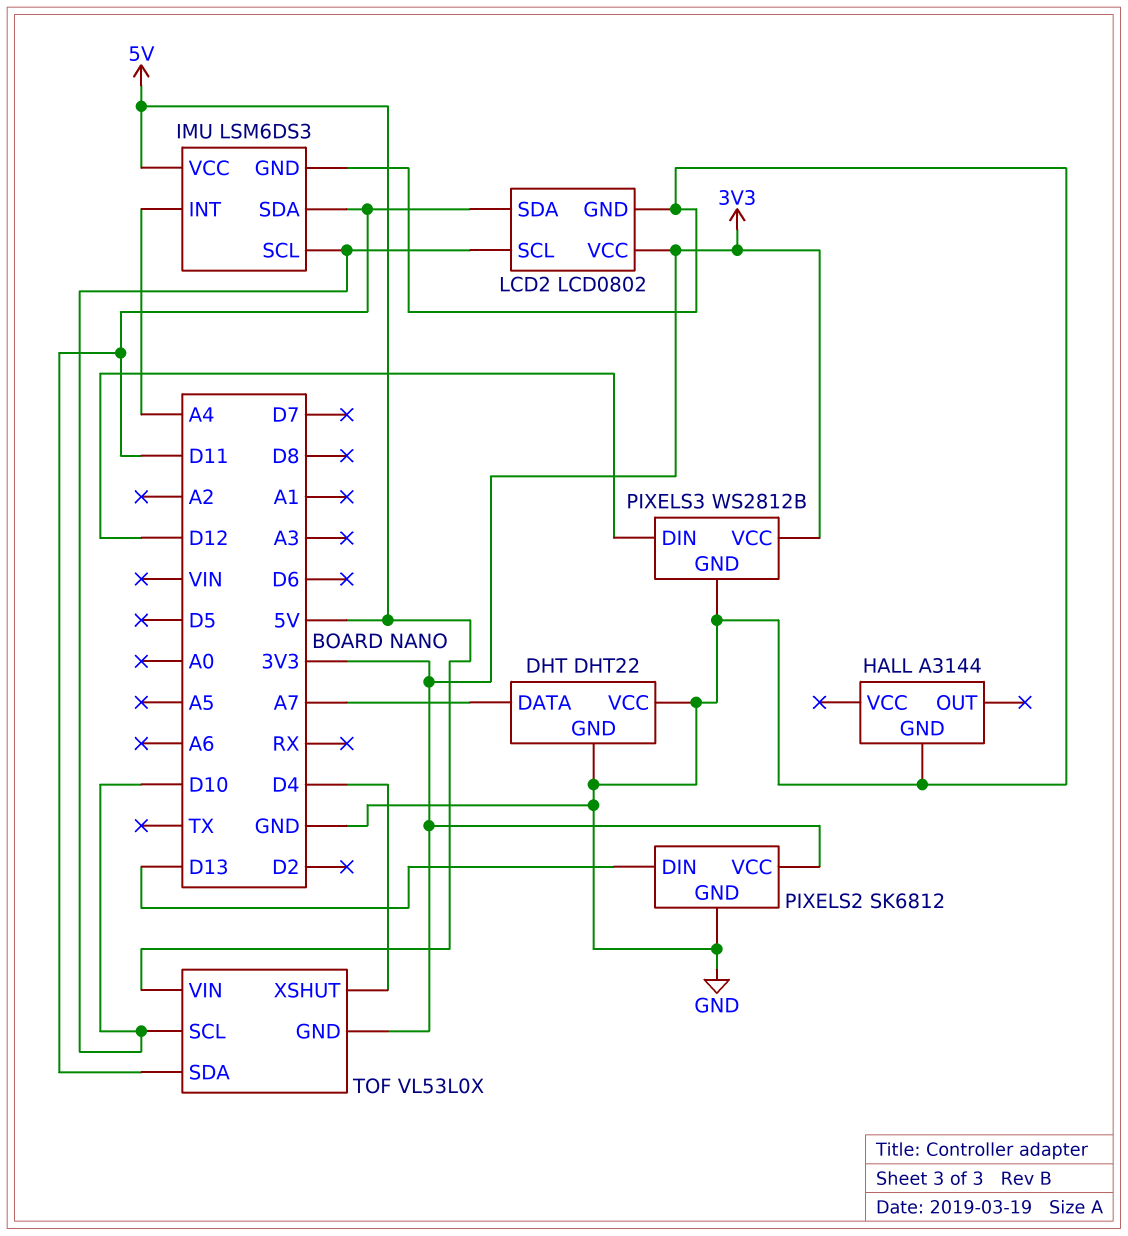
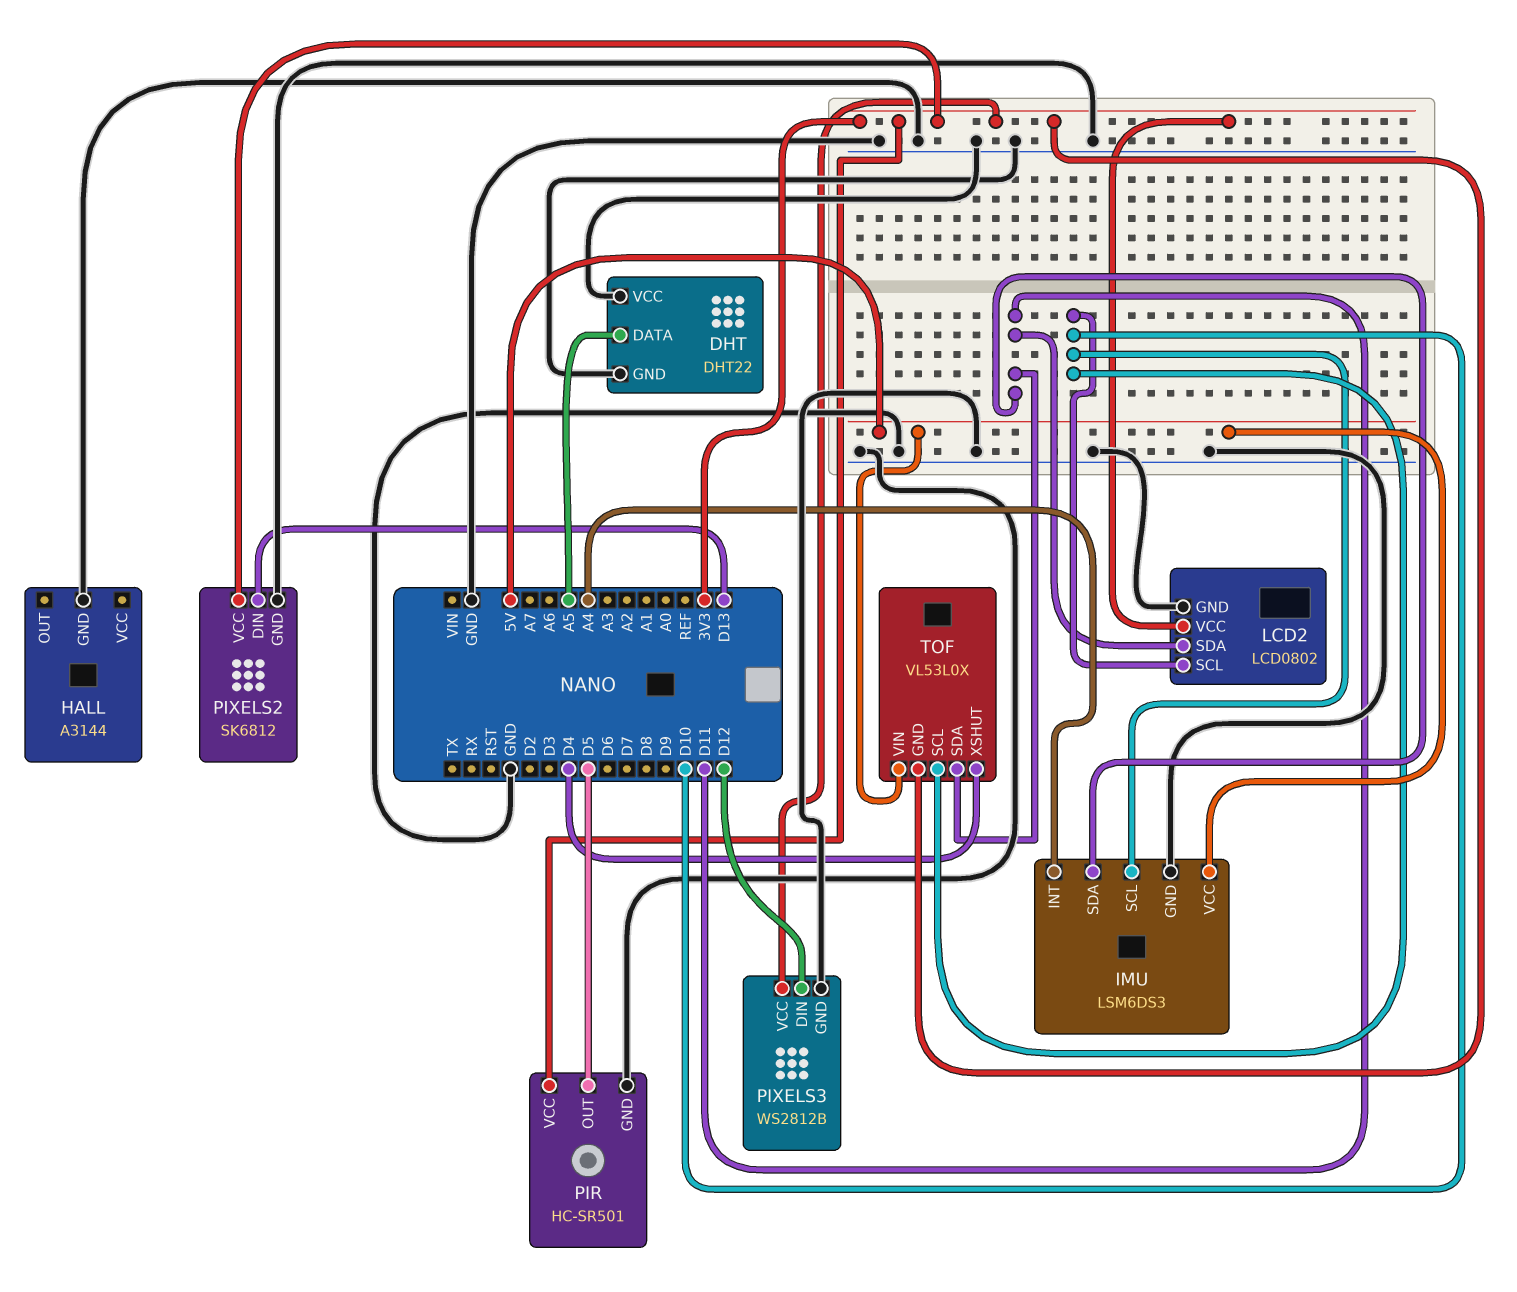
DHT pin DATA: A7 -> A5
PIR: none -> HC-SR501
PIR pin GND: none -> GND
PIR pin OUT: none -> D5
PIR pin VCC: none -> 3V3

